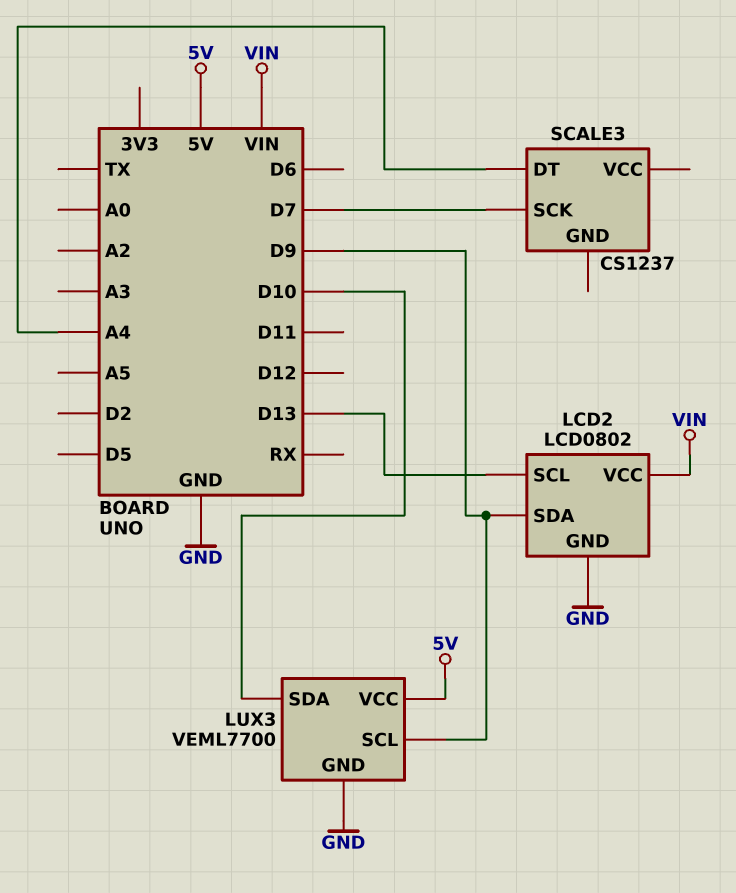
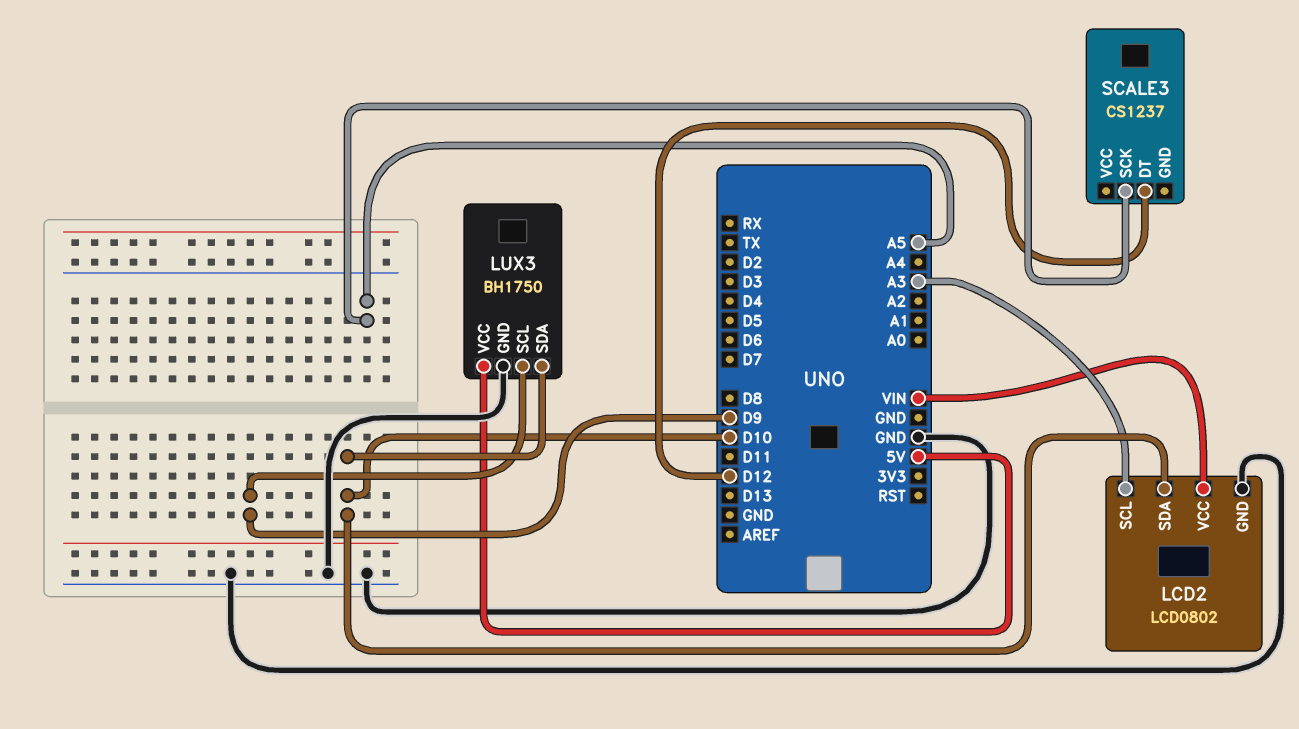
LCD2 pin SCL: D13 -> A3
LCD2 pin SDA: D9 -> D10
LUX3: VEML7700 -> BH1750
SCALE3 pin DT: A4 -> D12
SCALE3 pin SCK: D7 -> A5

